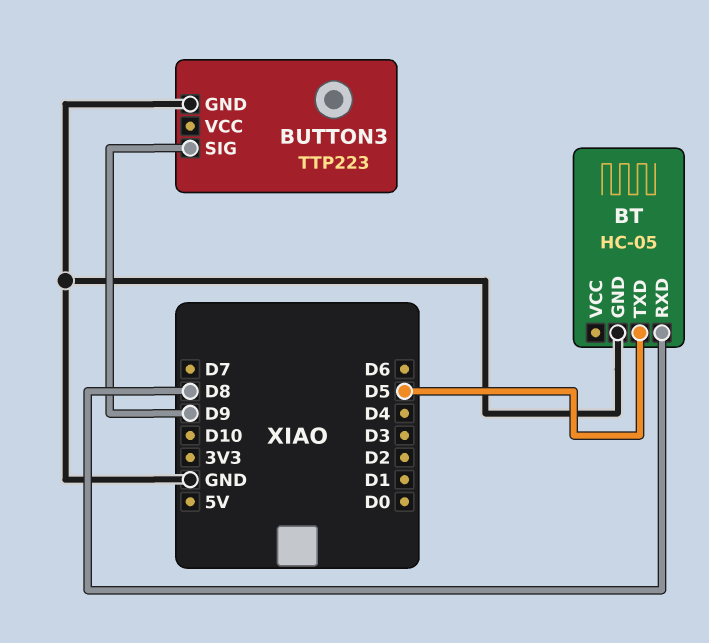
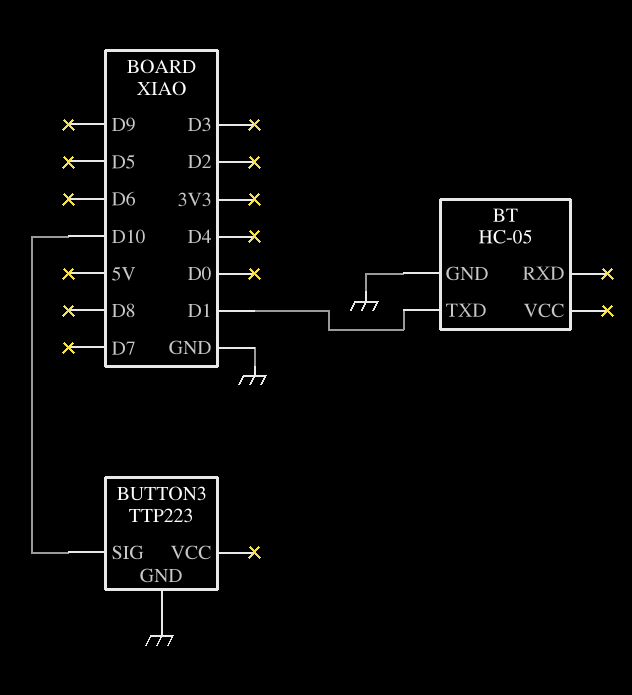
BT pin RXD: D8 -> none
BT pin TXD: D5 -> D1
BUTTON3 pin SIG: D9 -> D10

